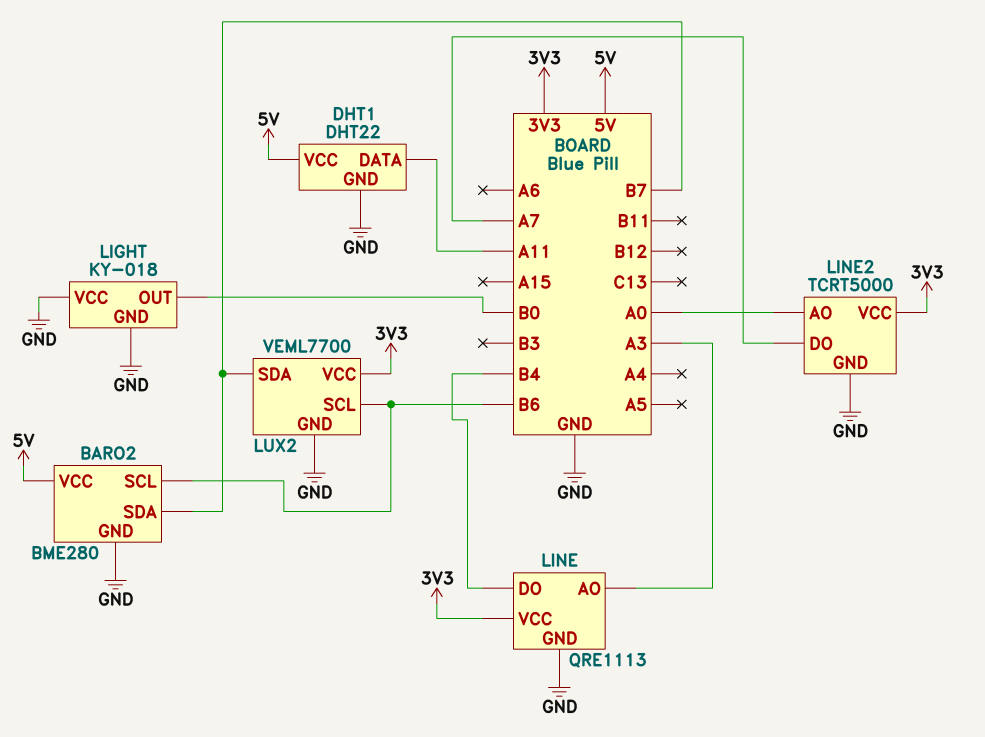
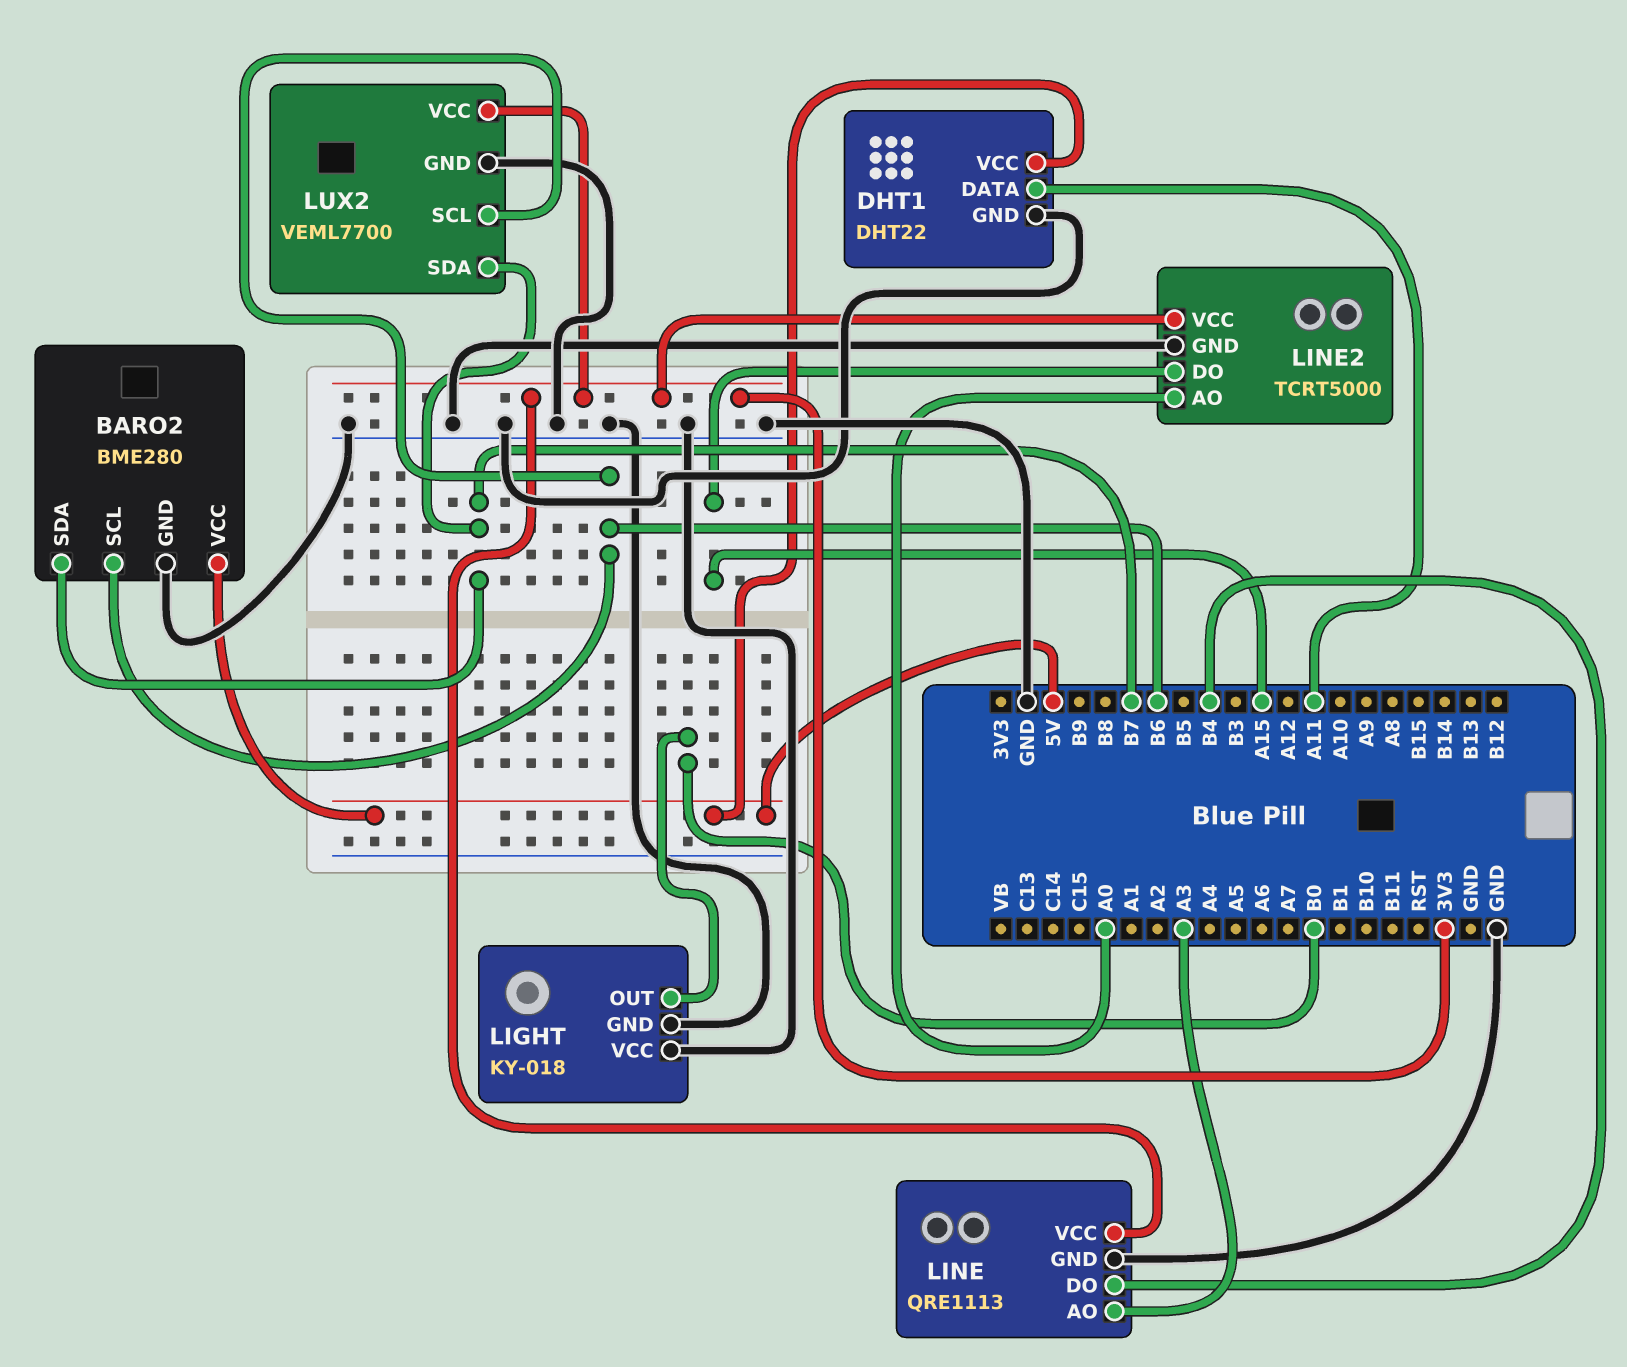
LINE2 pin DO: A7 -> A15

